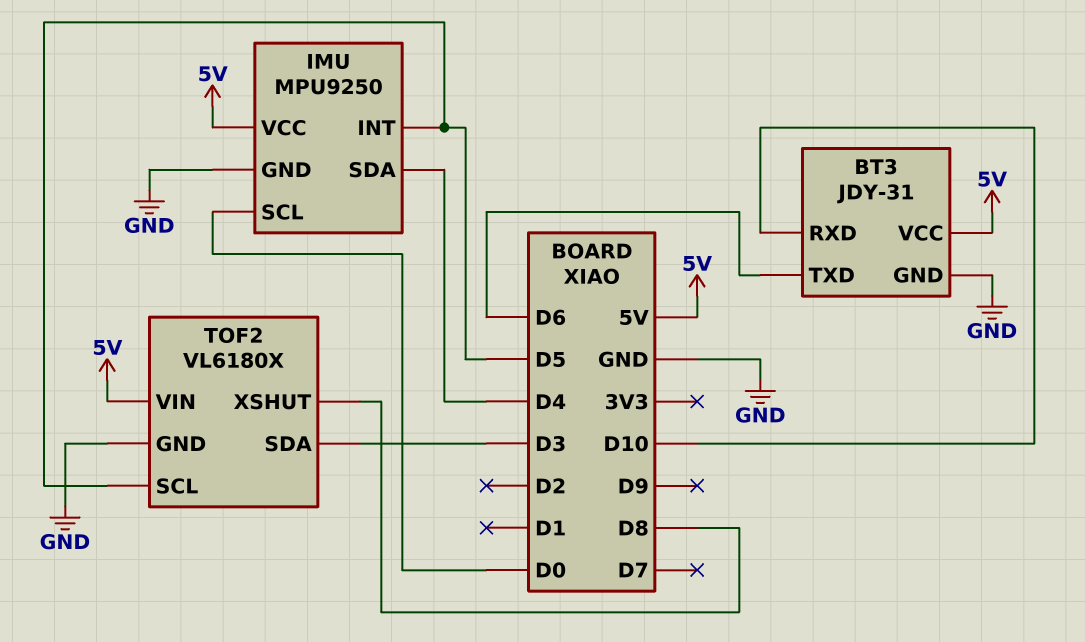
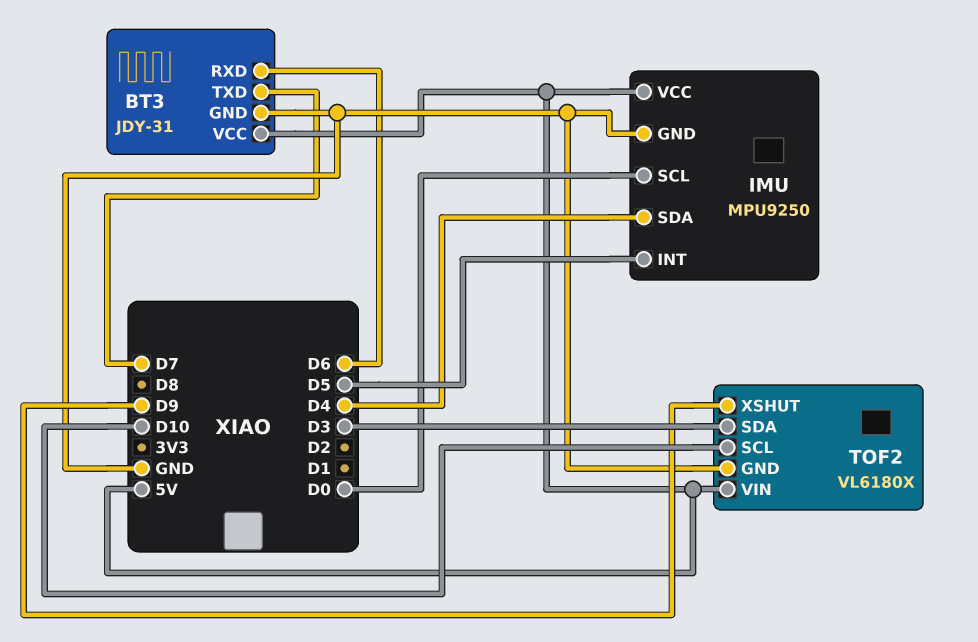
BT3 pin RXD: D10 -> D6
BT3 pin TXD: D6 -> D7
TOF2 pin SCL: D5 -> D10
TOF2 pin XSHUT: D8 -> D9

